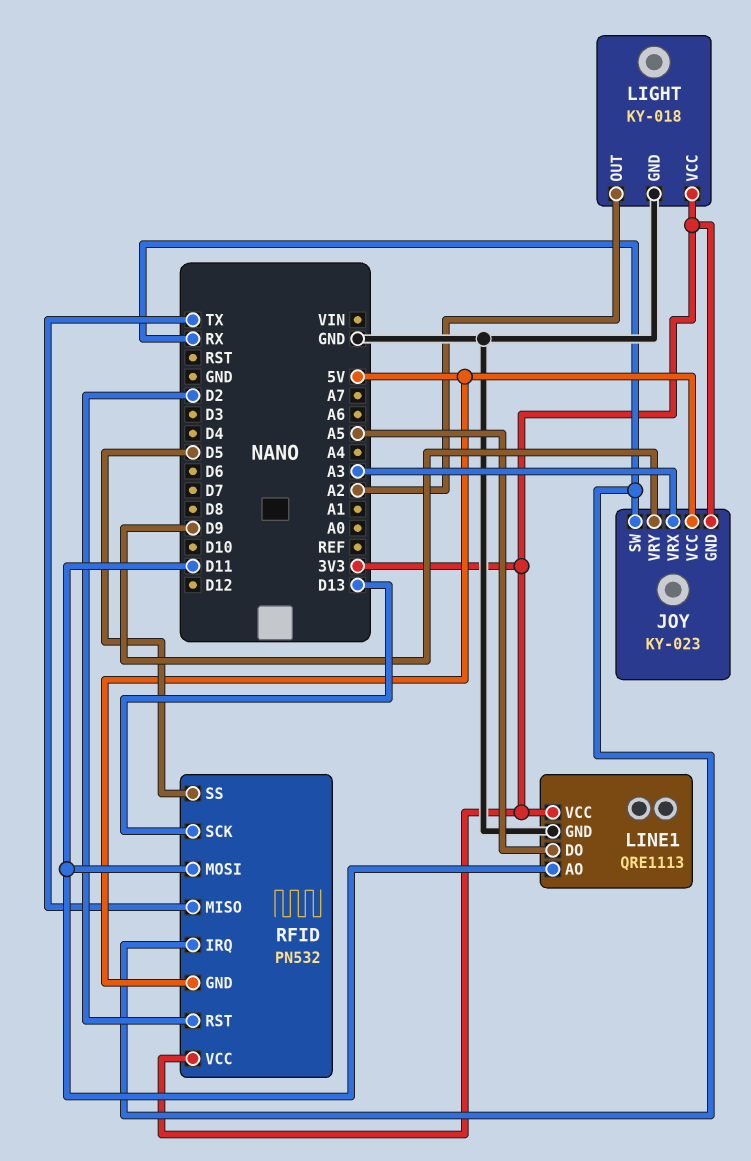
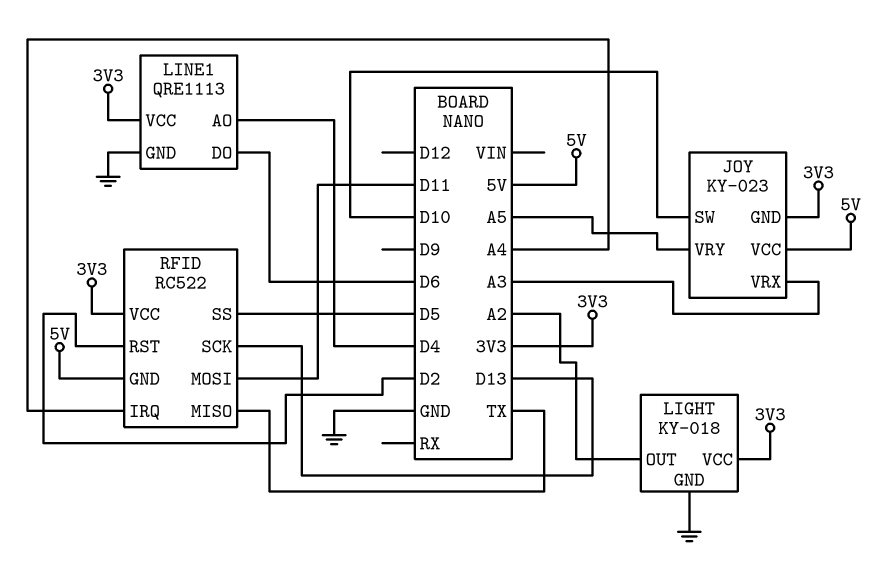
JOY pin SW: RX -> D10
JOY pin VRY: D9 -> A5
LINE1 pin AO: D11 -> D4
LINE1 pin DO: A5 -> D6
RFID: PN532 -> RC522
RFID pin IRQ: RX -> A4

